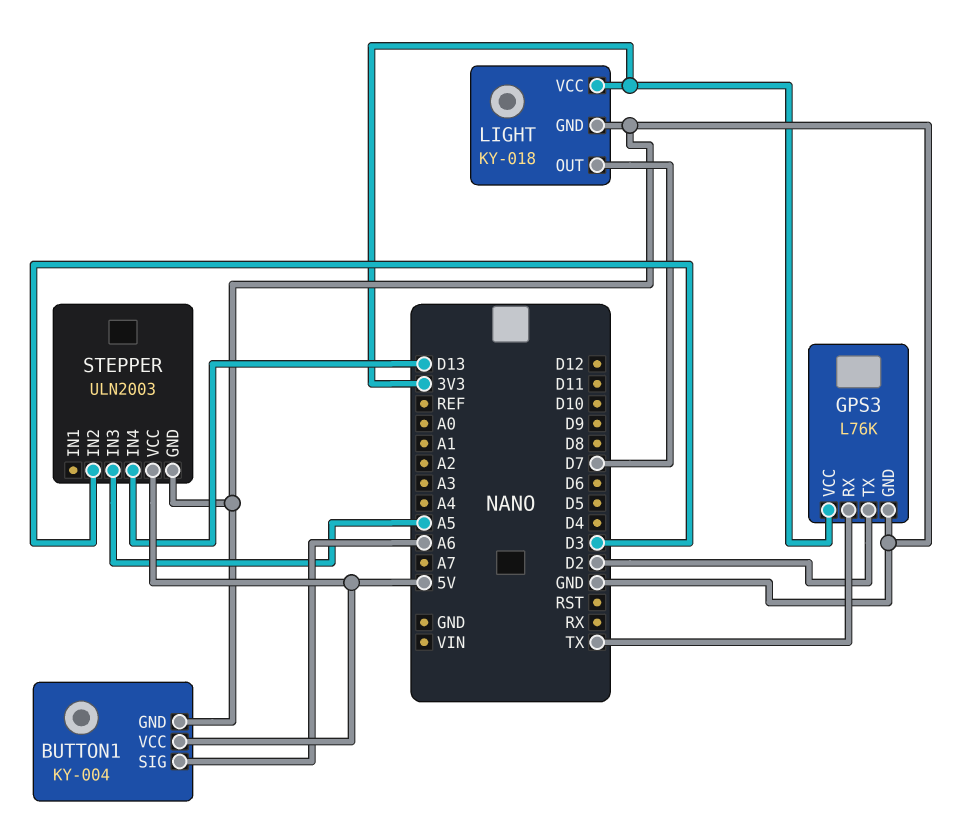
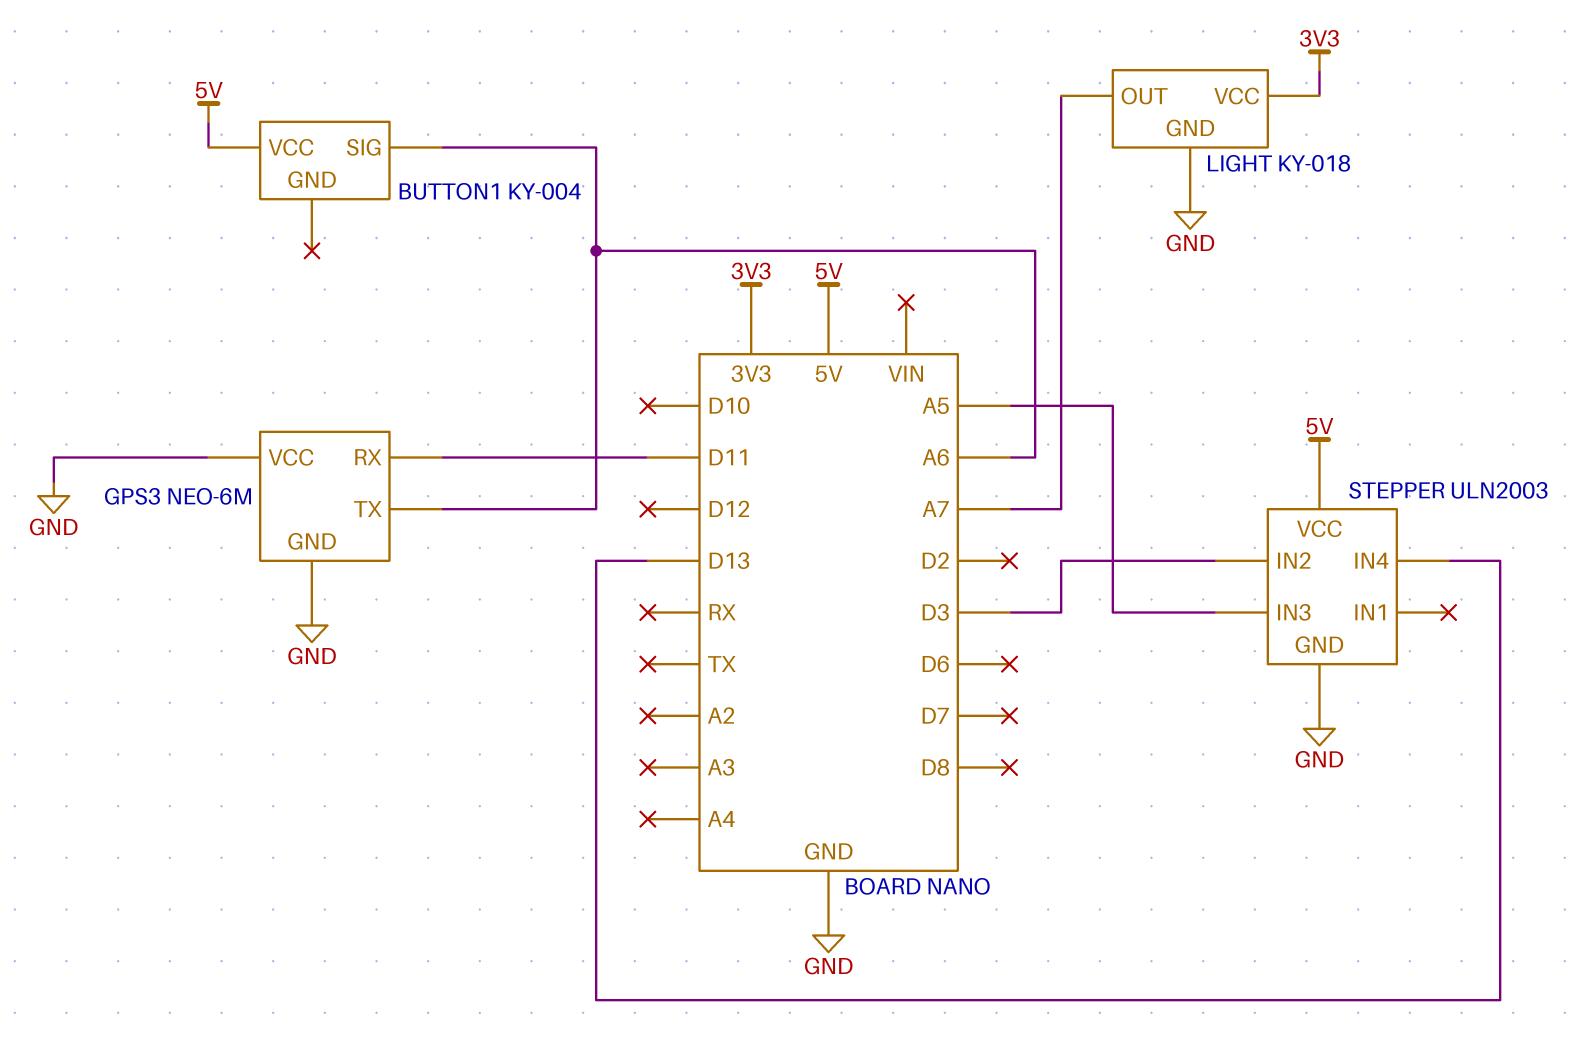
BUTTON1 pin GND: GND -> none
GPS3: L76K -> NEO-6M
GPS3 pin RX: TX -> D11
GPS3 pin TX: D2 -> A6
GPS3 pin VCC: 3V3 -> GND
LIGHT pin OUT: D7 -> A7

